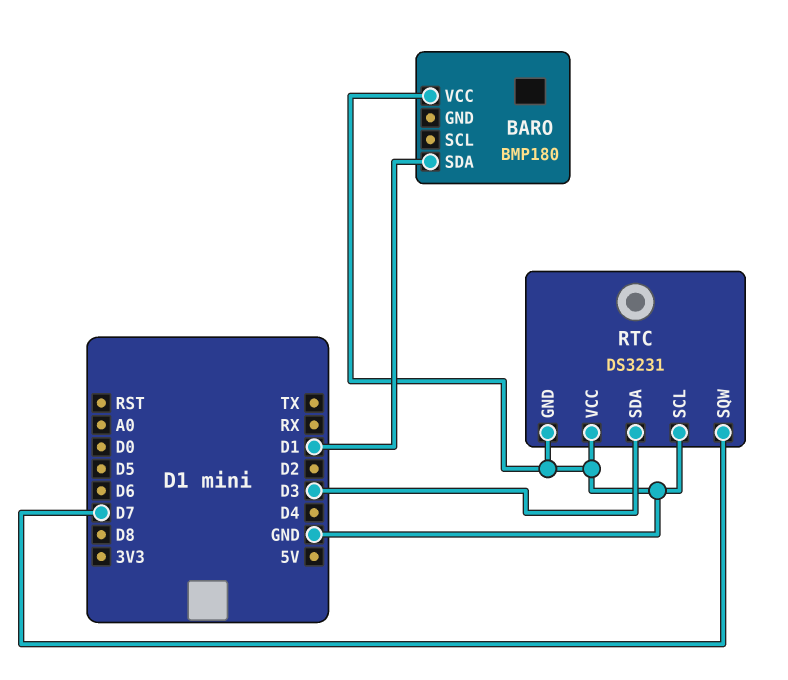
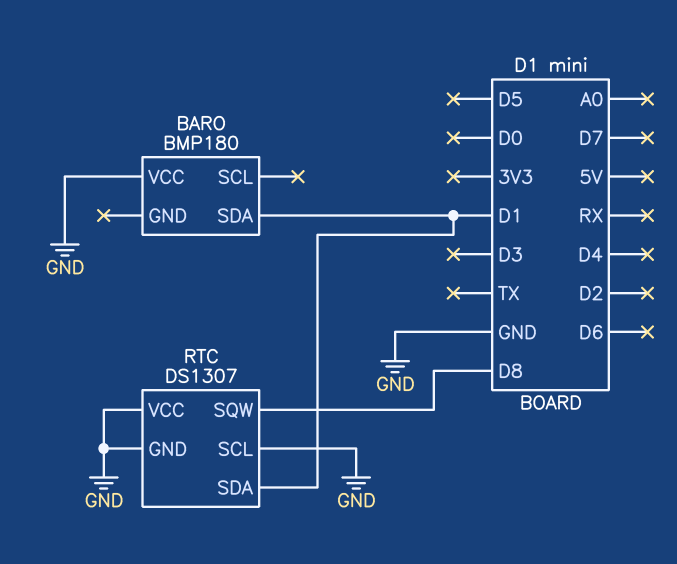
RTC: DS3231 -> DS1307
RTC pin SDA: D3 -> D1
RTC pin SQW: D7 -> D8

